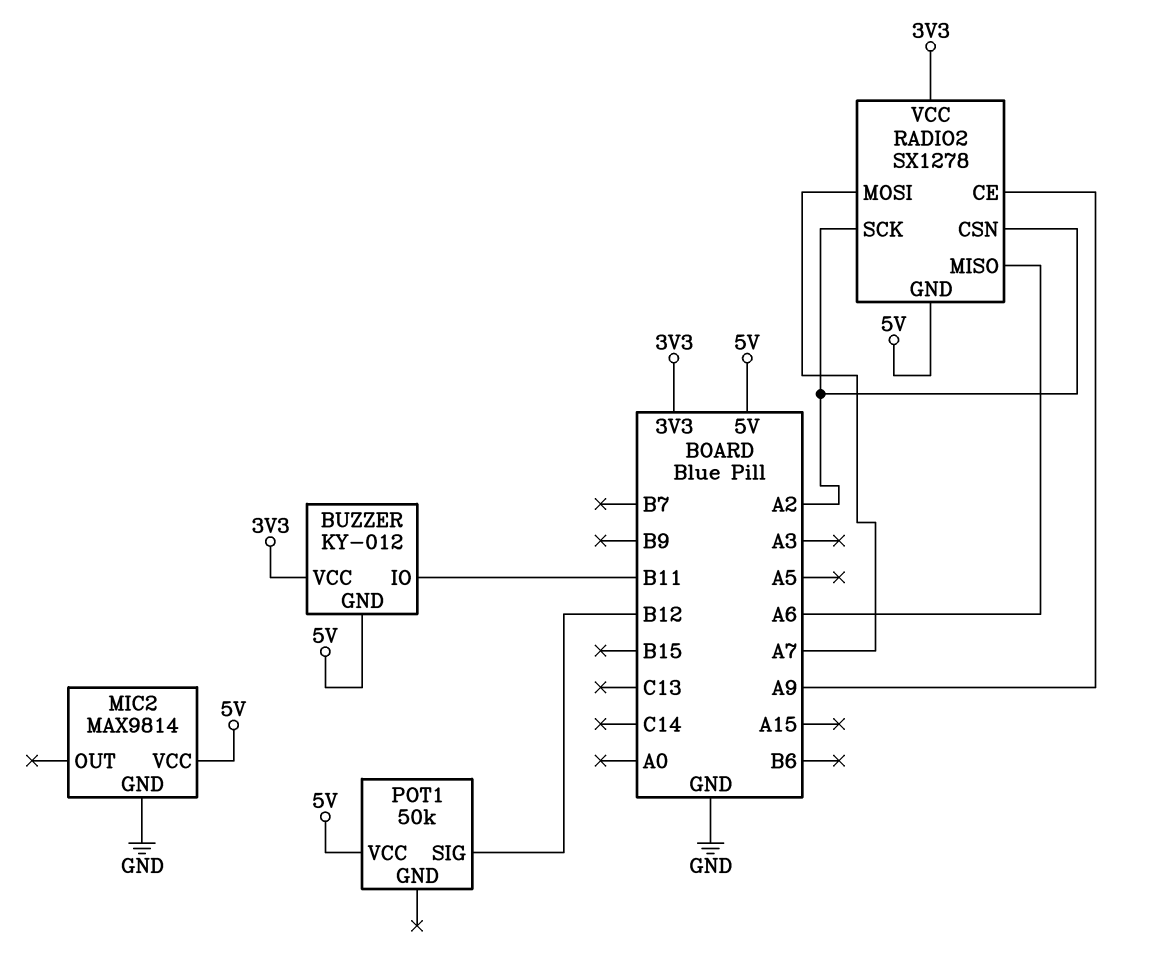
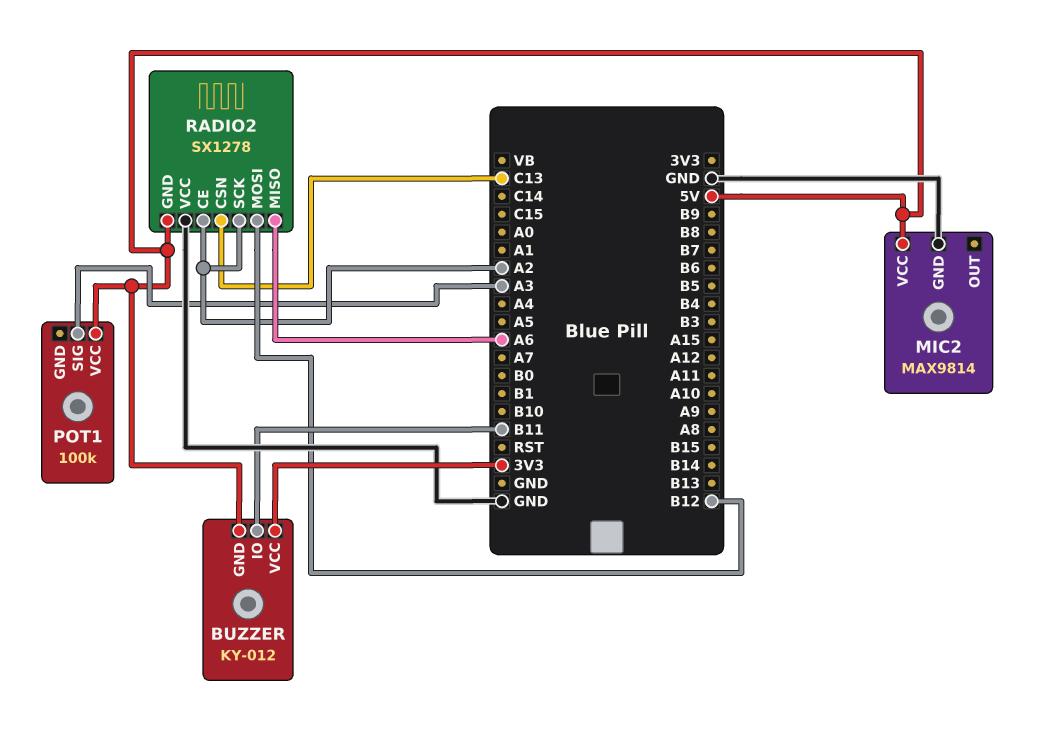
POT1: 50k -> 100k
POT1 pin SIG: B12 -> A3
RADIO2 pin CE: A9 -> A2
RADIO2 pin CSN: A2 -> C13
RADIO2 pin MOSI: A7 -> B12
RADIO2 pin VCC: 3V3 -> GND

